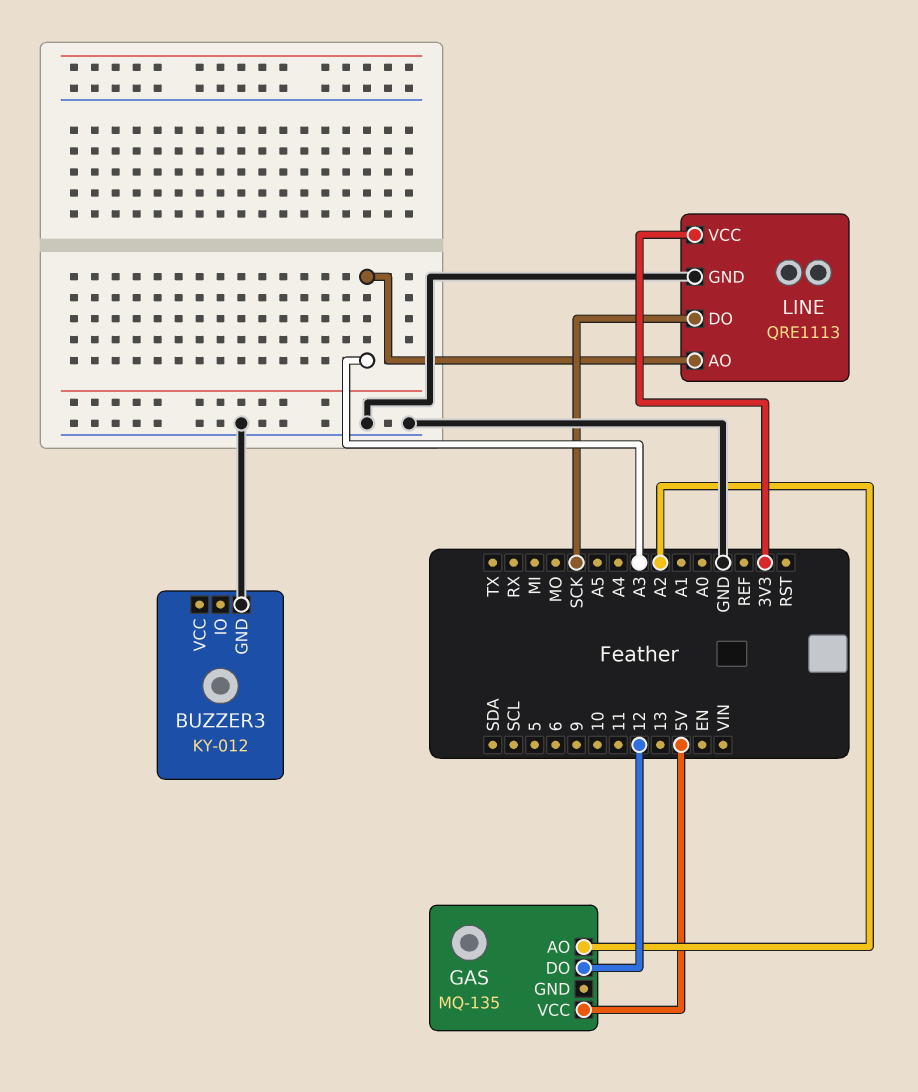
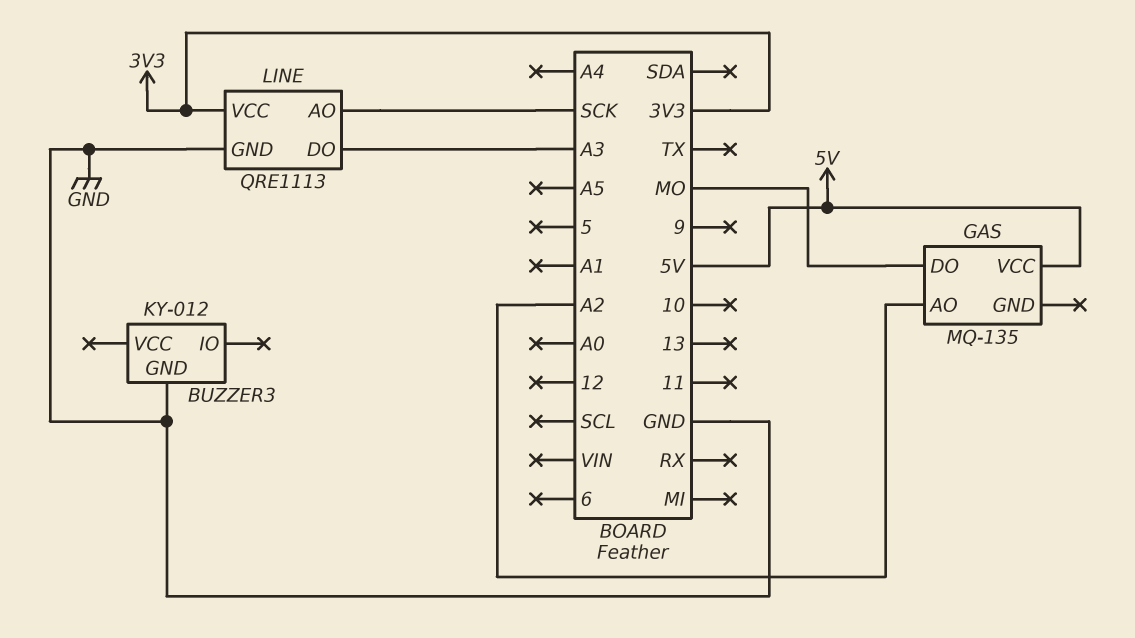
GAS pin DO: 12 -> MO
LINE pin AO: A3 -> SCK
LINE pin DO: SCK -> A3

